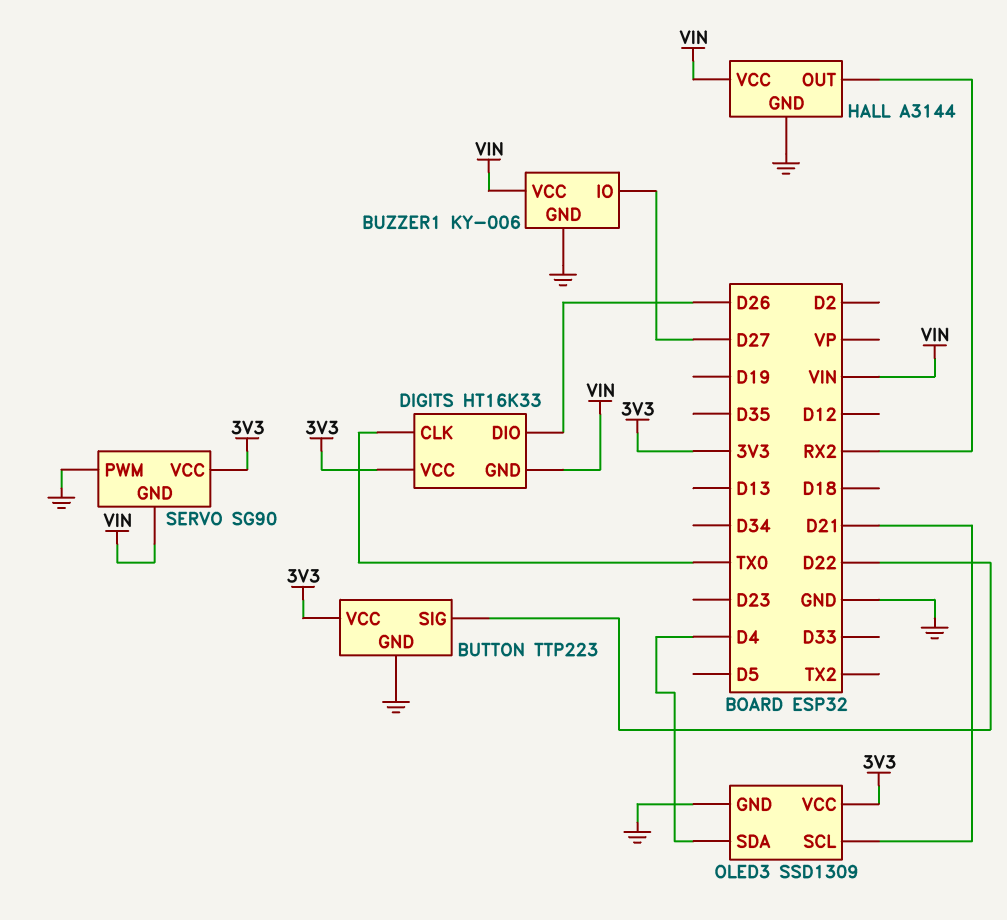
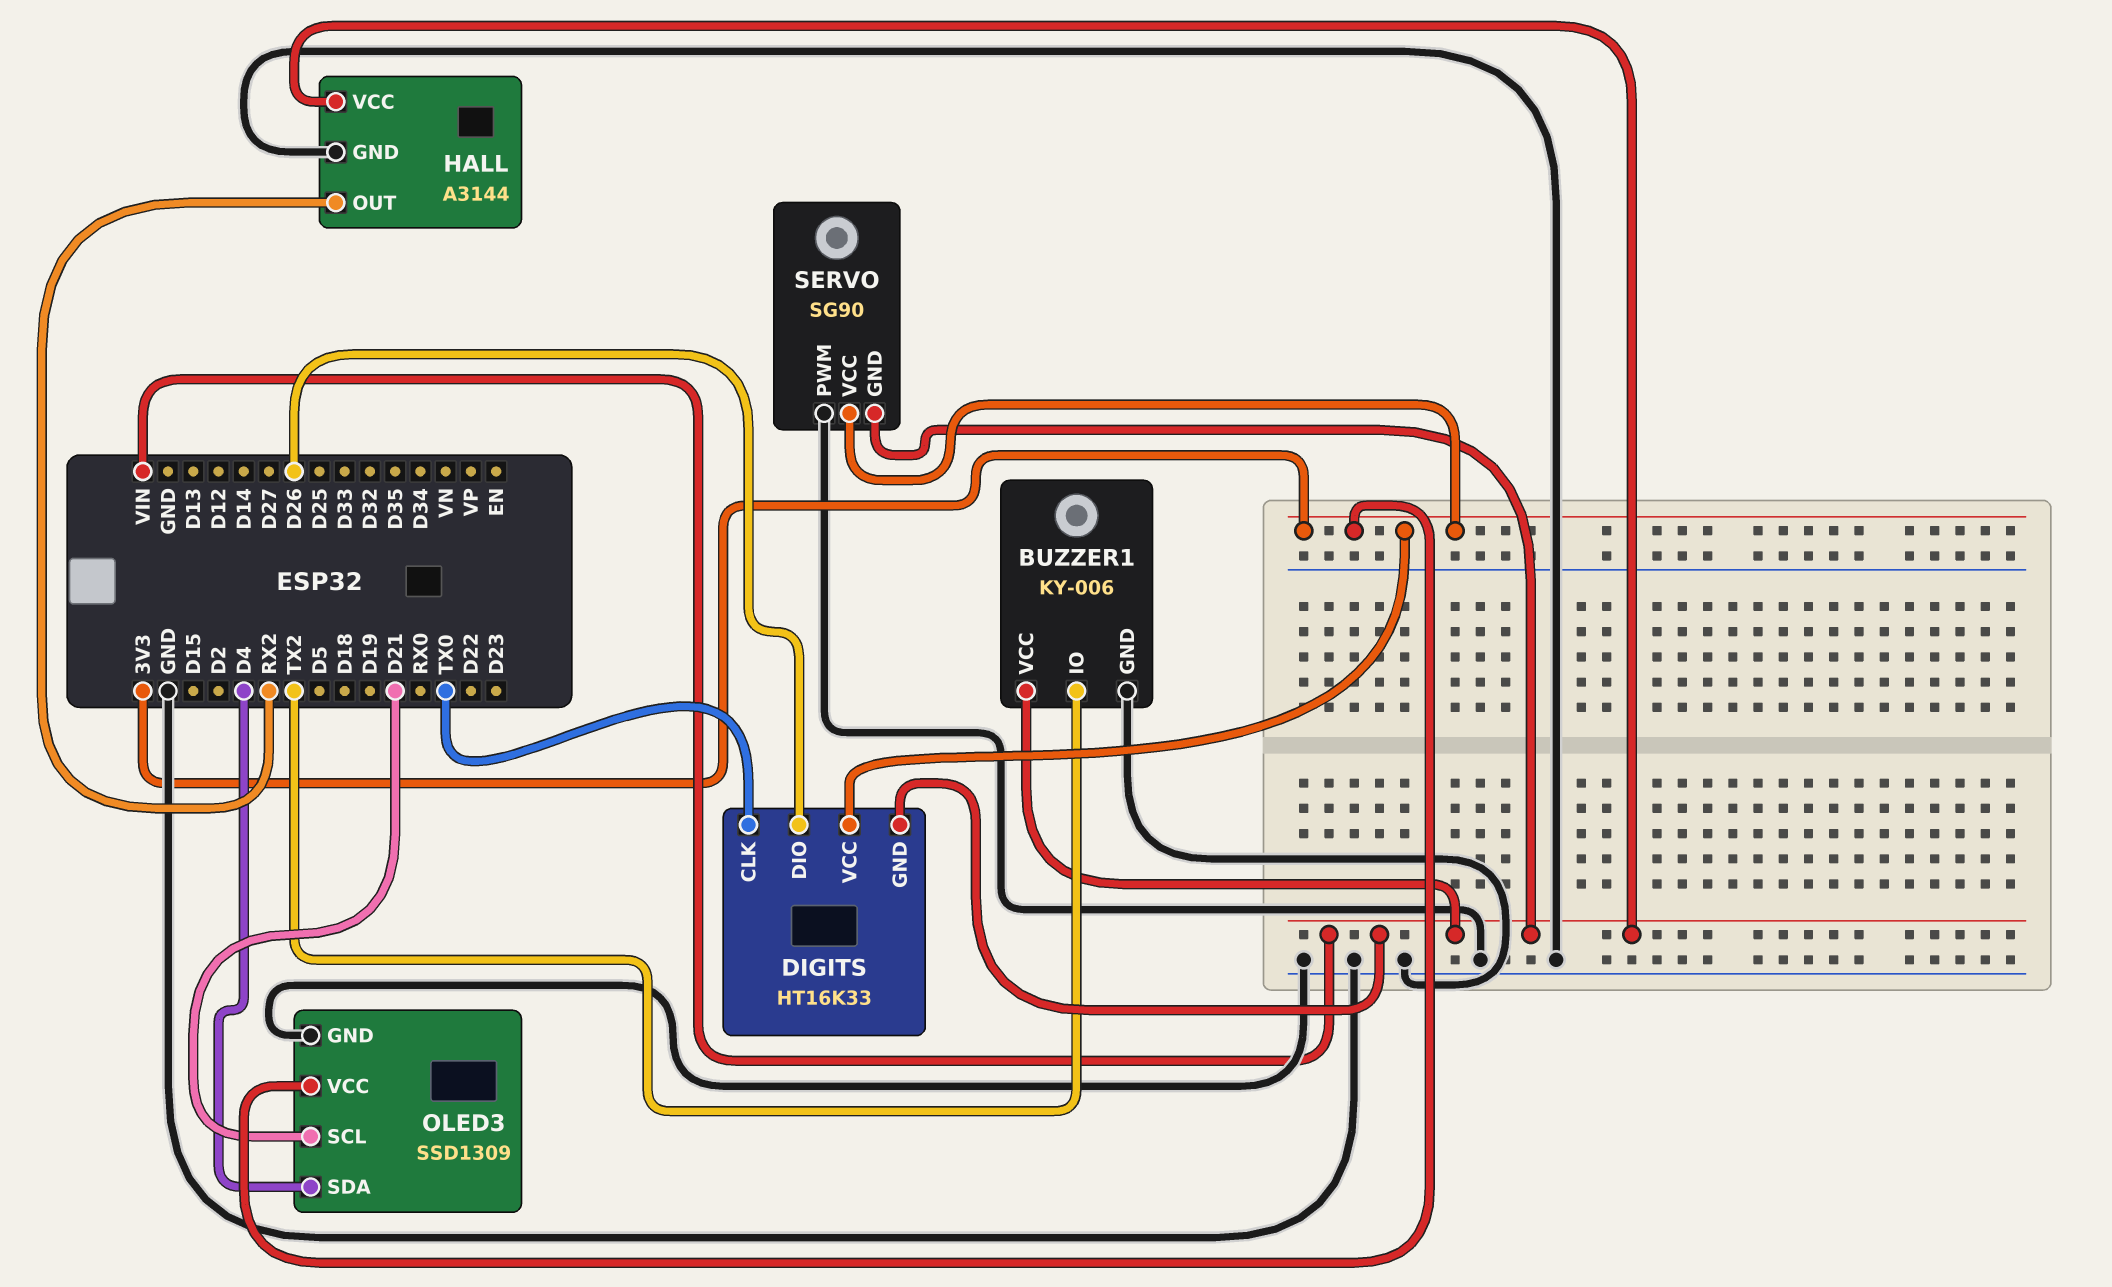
BUTTON: TTP223 -> none
BUTTON pin GND: GND -> none
BUTTON pin SIG: D22 -> none
BUTTON pin VCC: 3V3 -> none
BUZZER1 pin IO: D27 -> TX2

